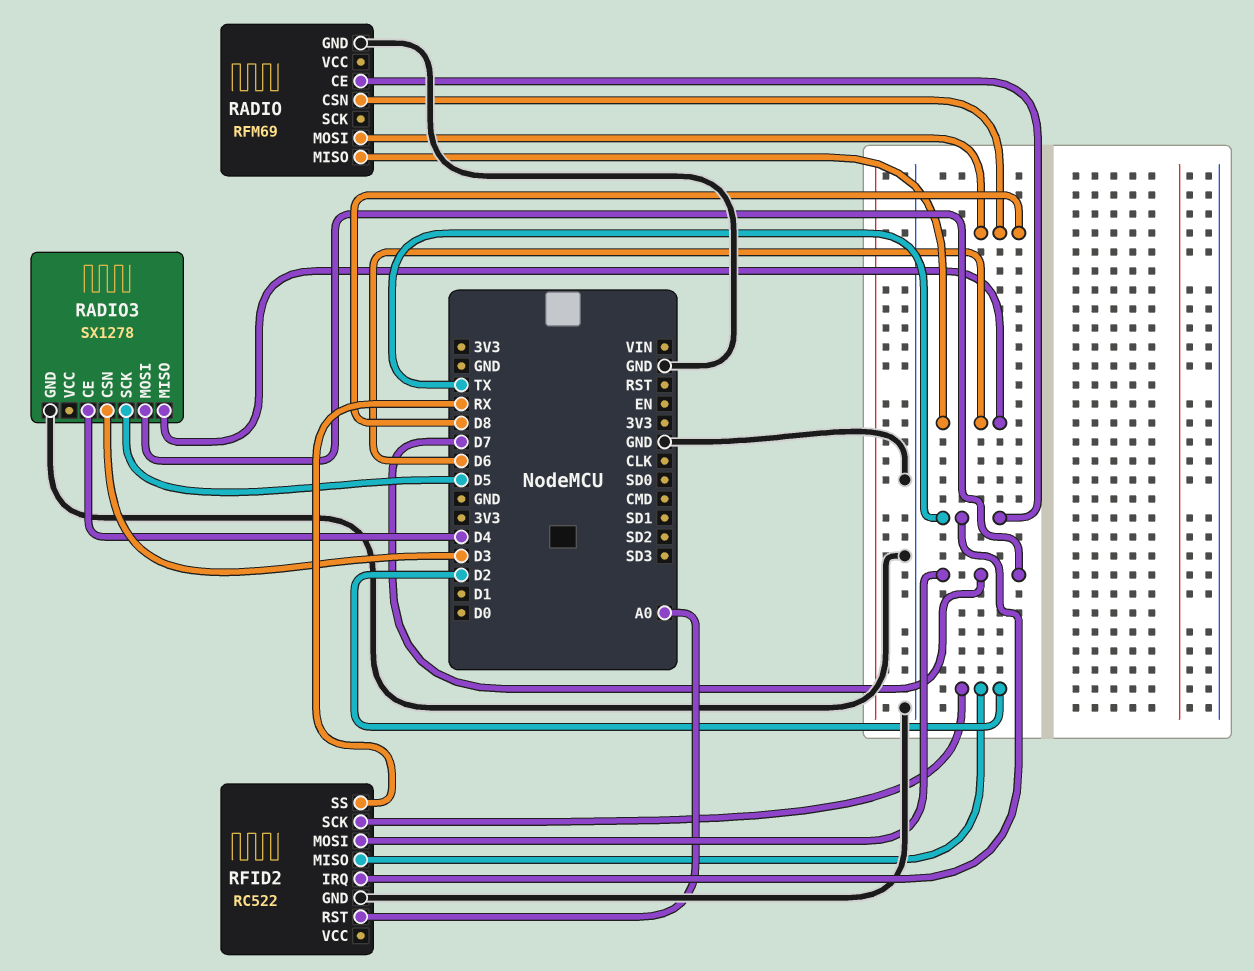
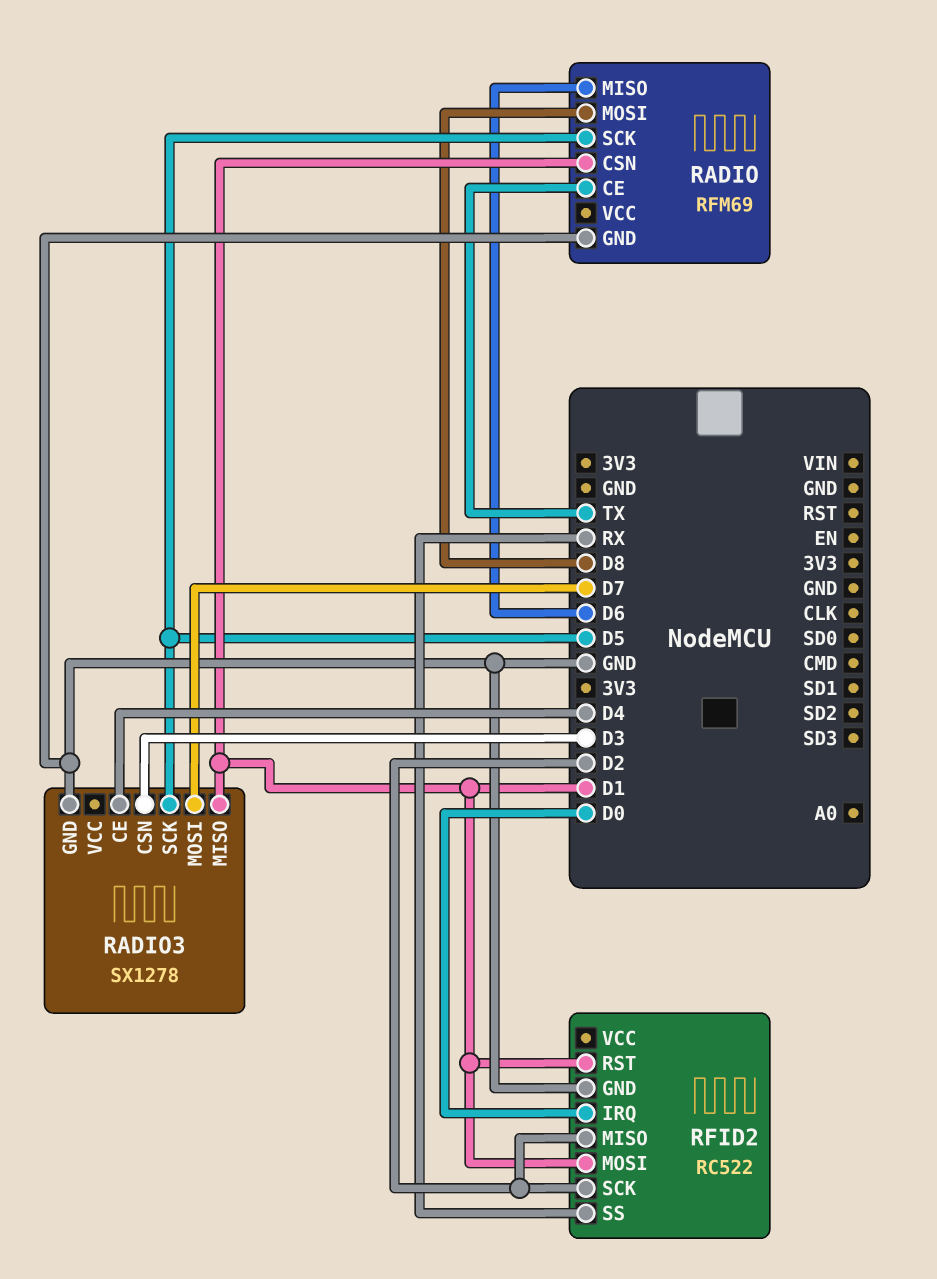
RADIO pin CSN: D8 -> D1
RADIO pin SCK: none -> D5
RADIO3 pin MISO: D6 -> D1
RFID2 pin IRQ: TX -> D0
RFID2 pin MOSI: D7 -> D1
RFID2 pin RST: A0 -> D1

